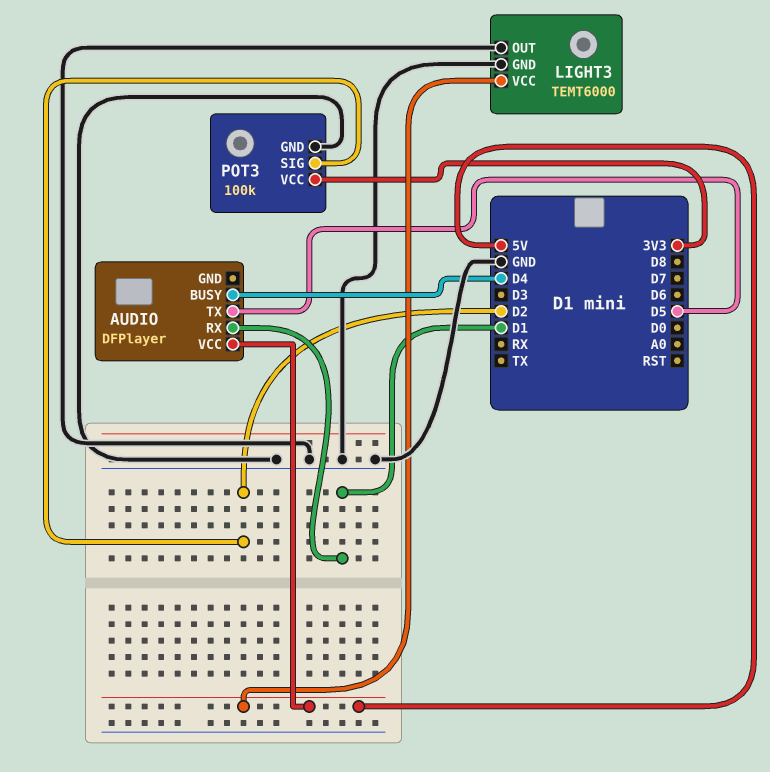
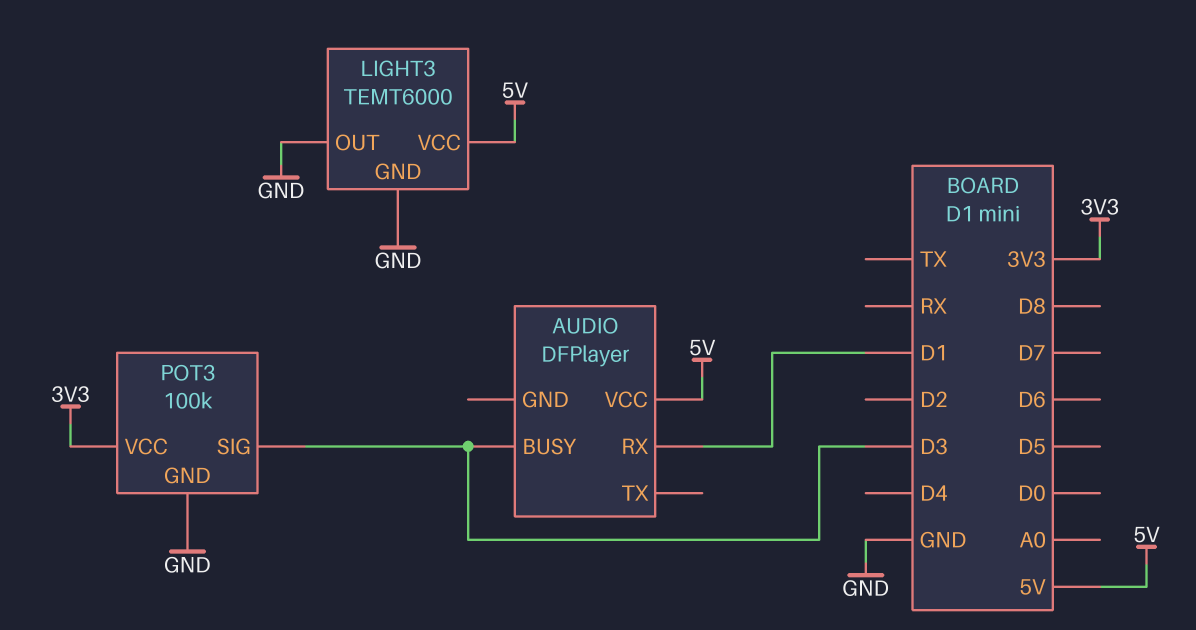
AUDIO pin BUSY: D4 -> D3
AUDIO pin TX: D5 -> none
POT3 pin SIG: D2 -> D3

